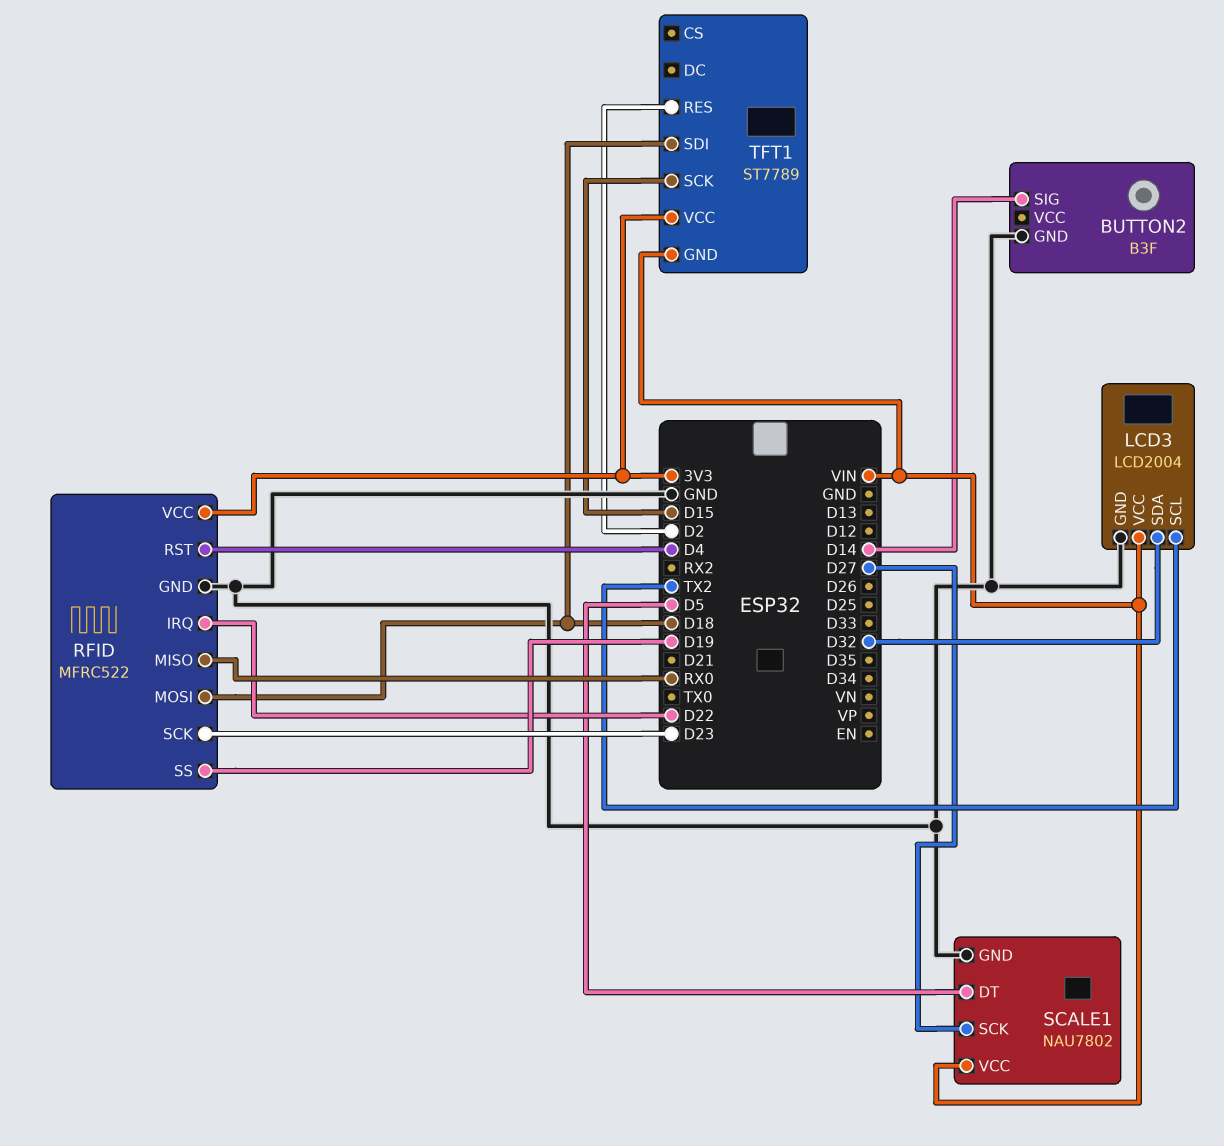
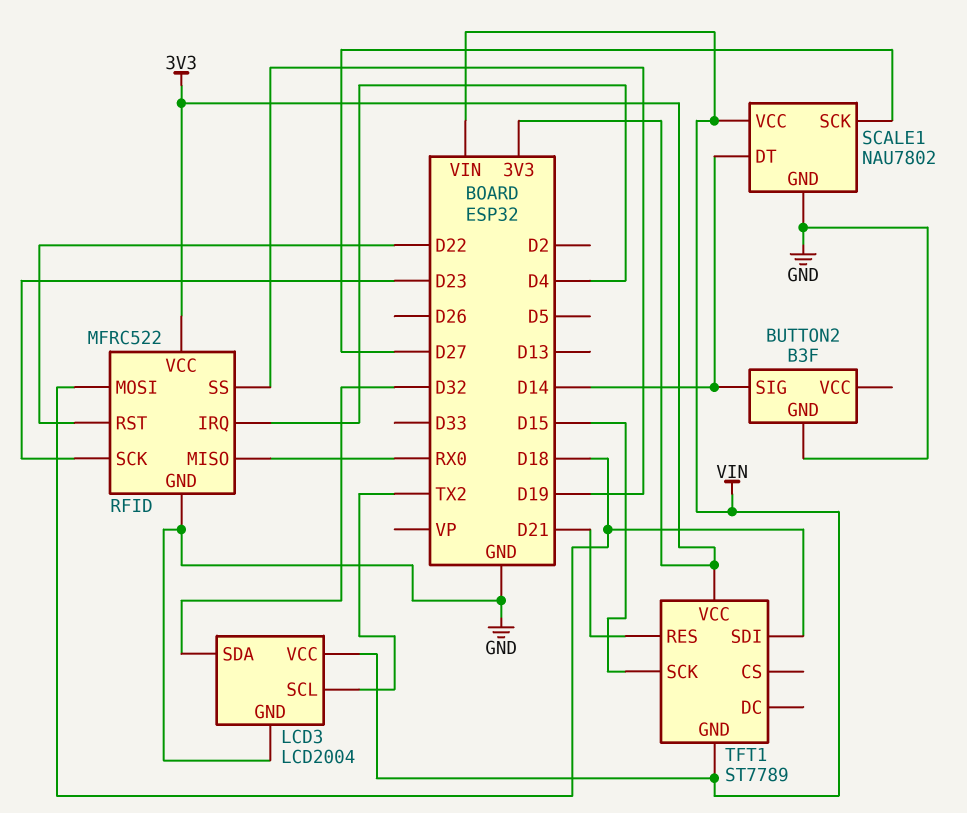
RFID pin IRQ: D22 -> D4
RFID pin RST: D4 -> D22
SCALE1 pin DT: D5 -> D14
TFT1 pin RES: D2 -> D21

